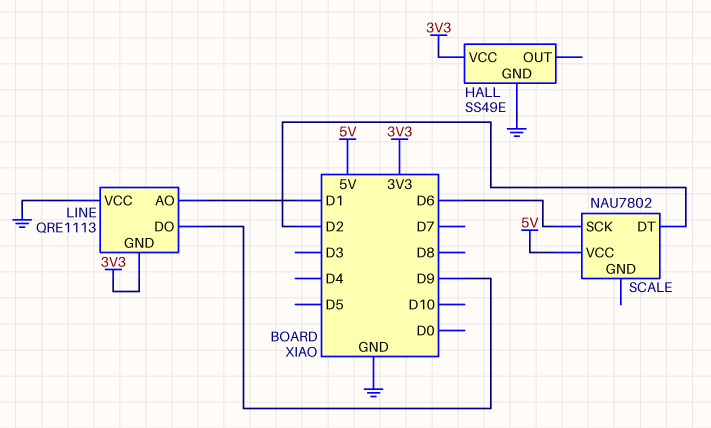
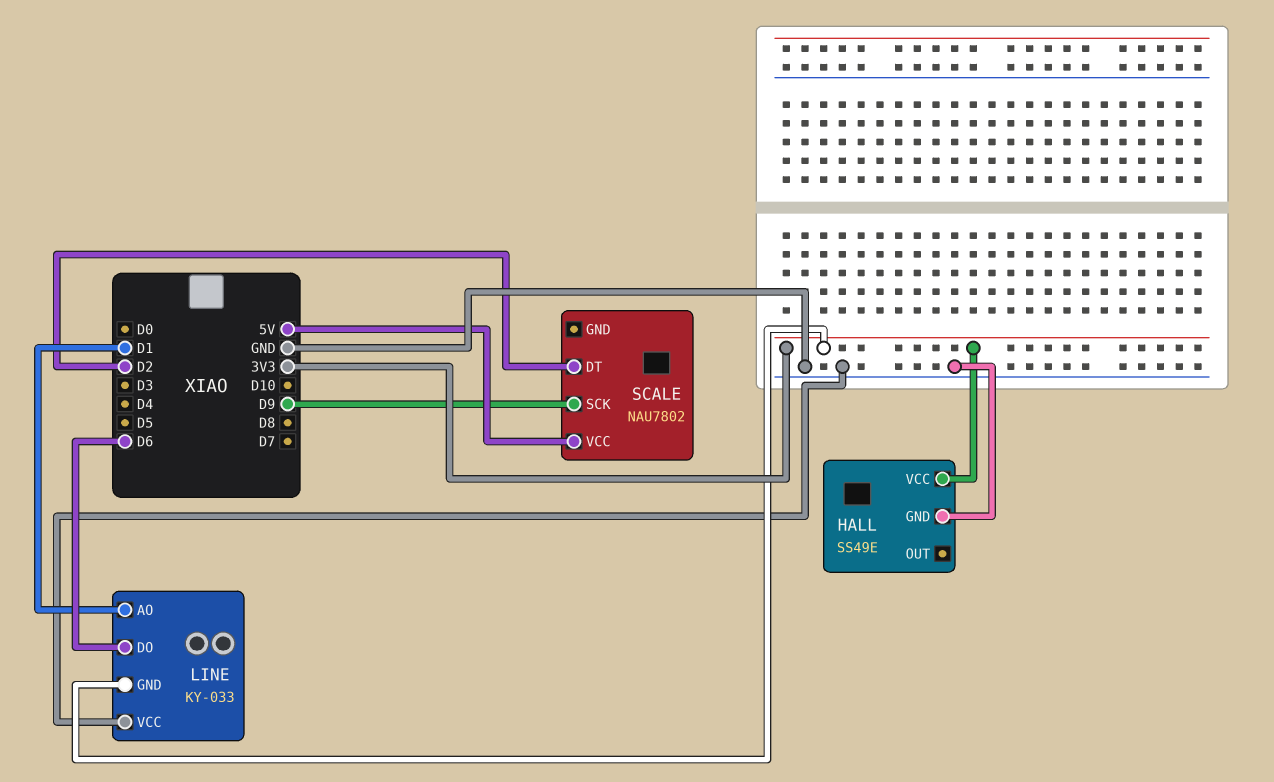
LINE: QRE1113 -> KY-033
LINE pin DO: D9 -> D6
SCALE pin SCK: D6 -> D9

